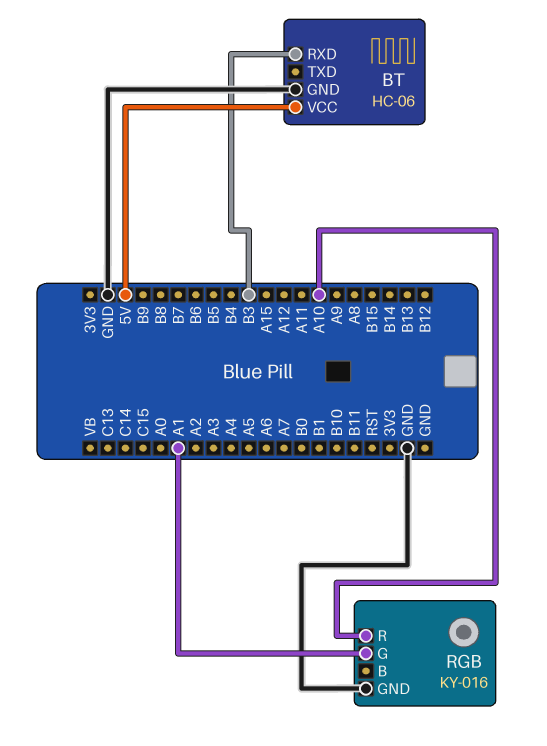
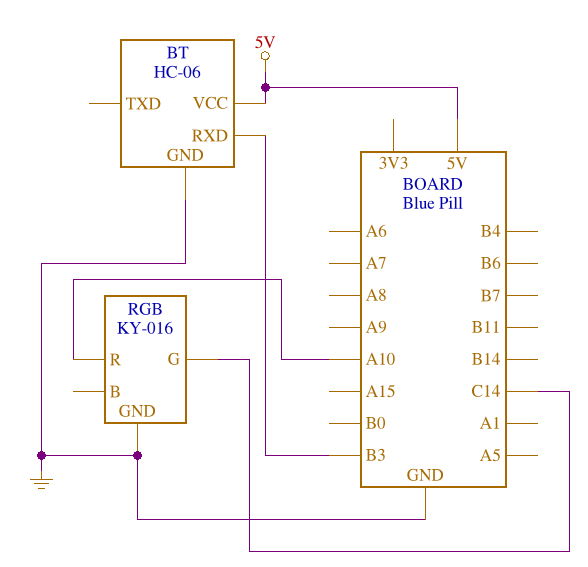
RGB pin G: A1 -> C14

